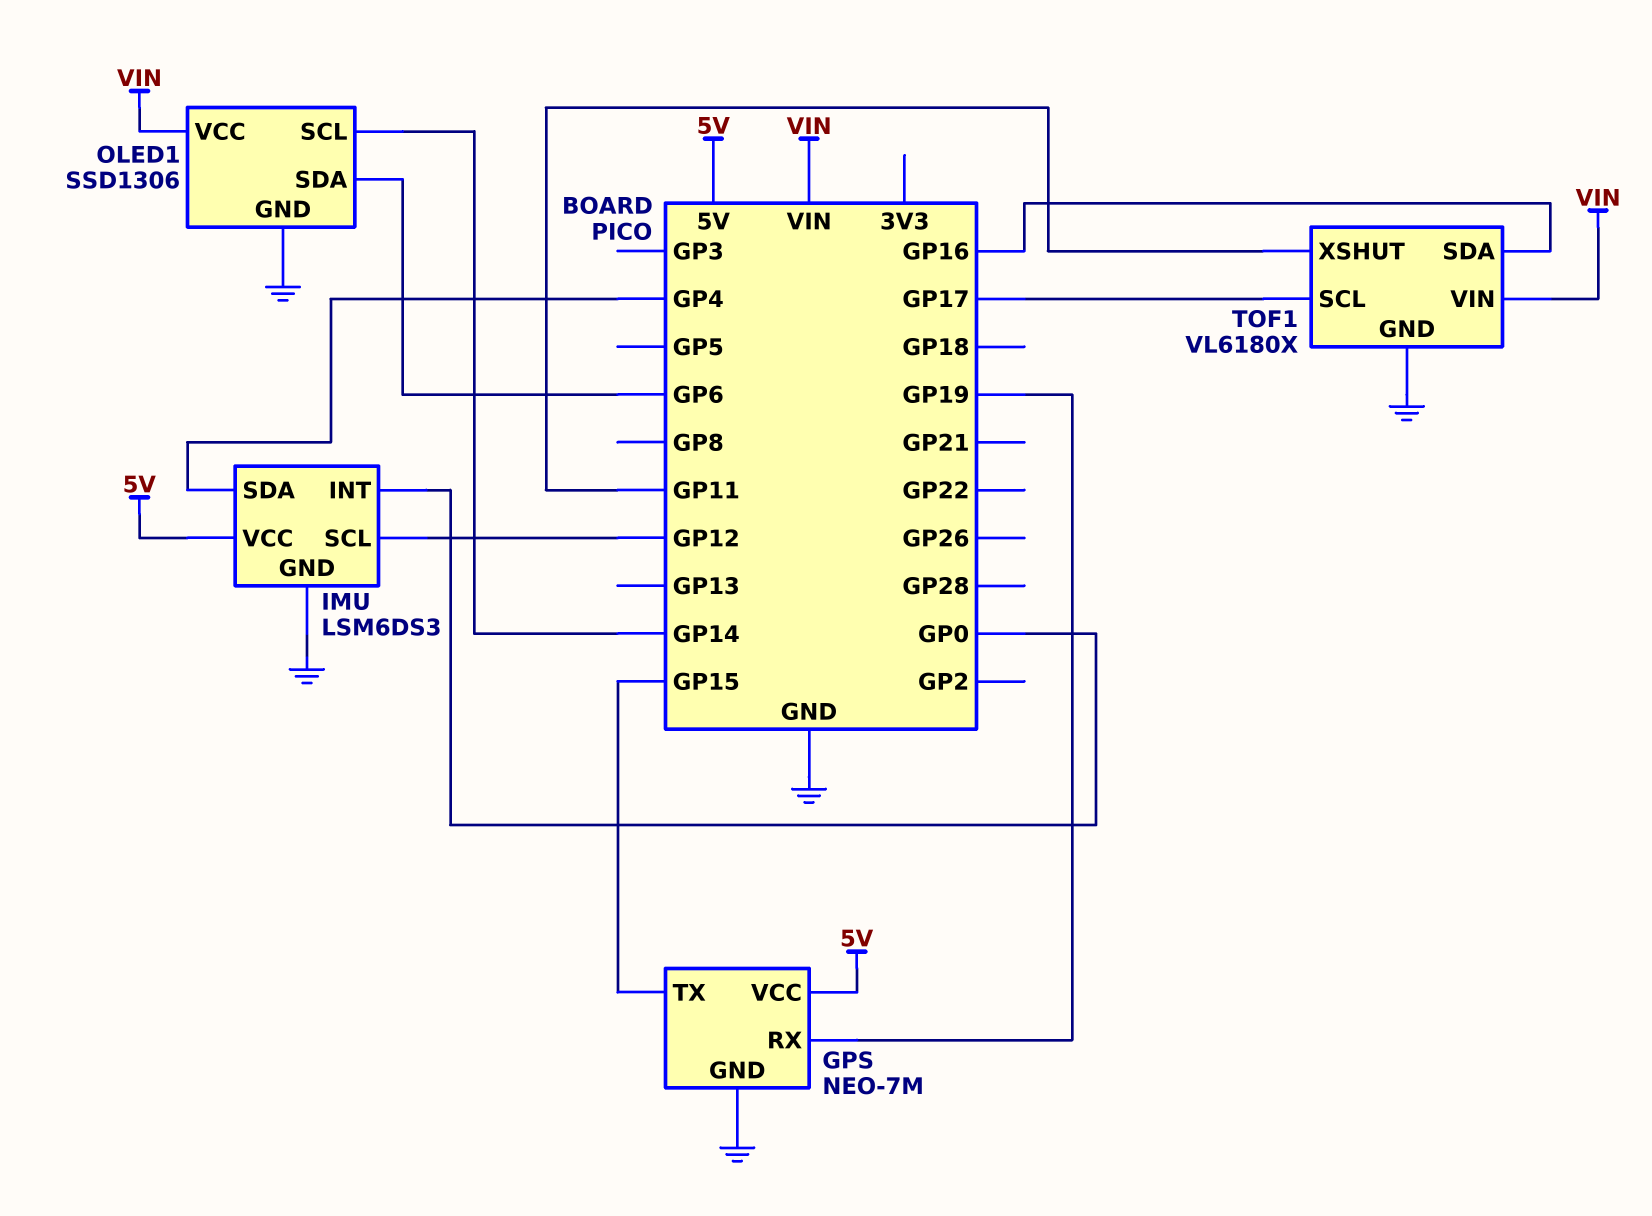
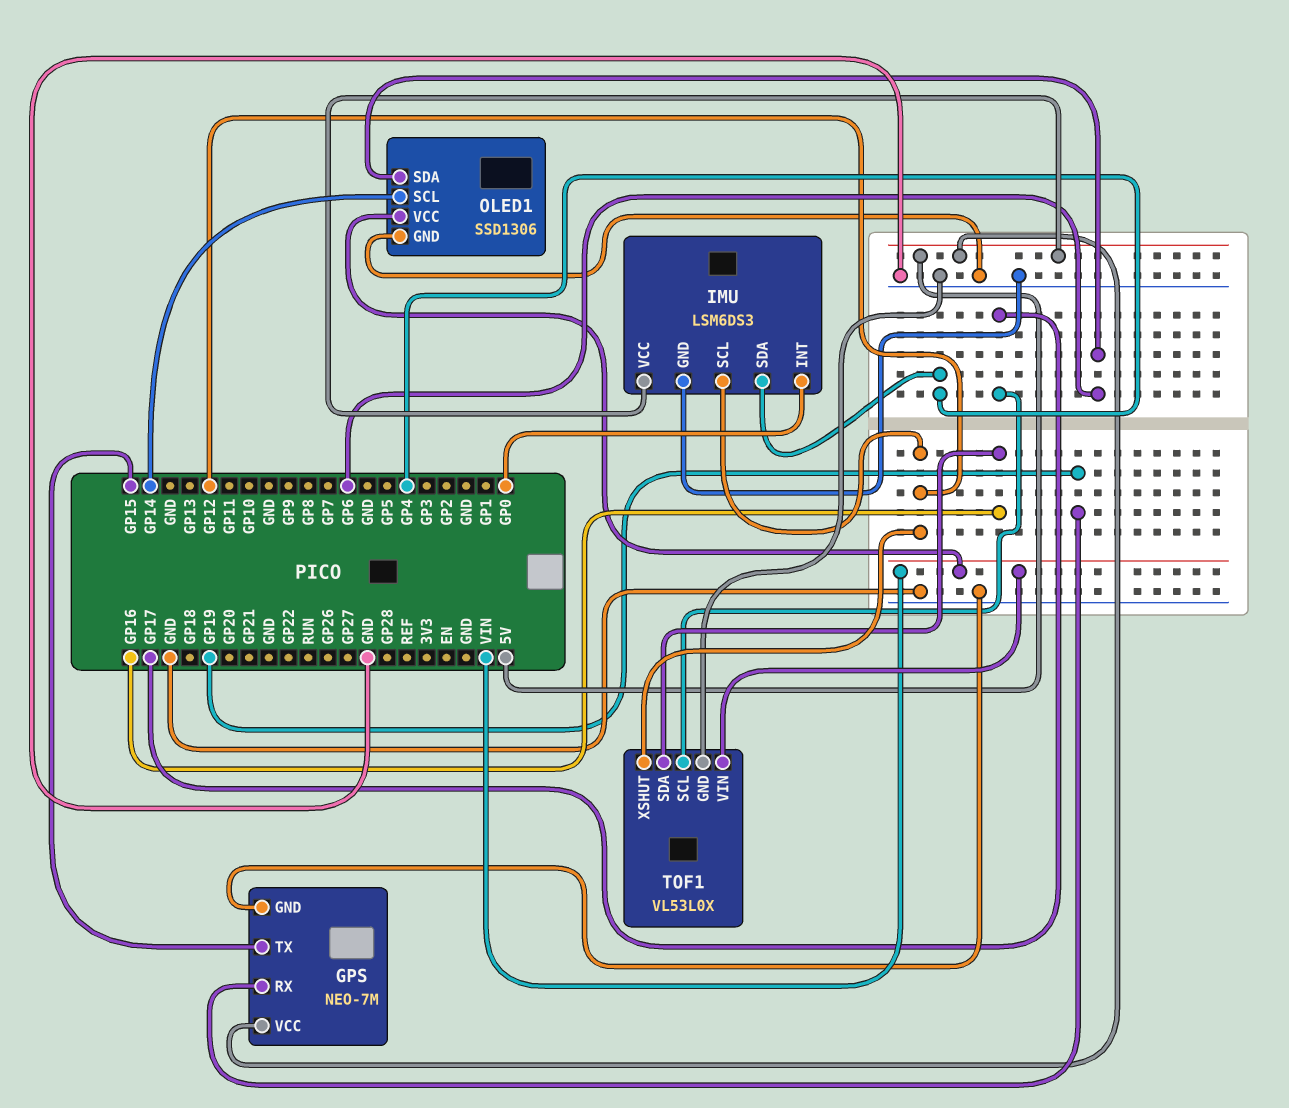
TOF1: VL6180X -> VL53L0X
TOF1 pin XSHUT: GP11 -> GP12

